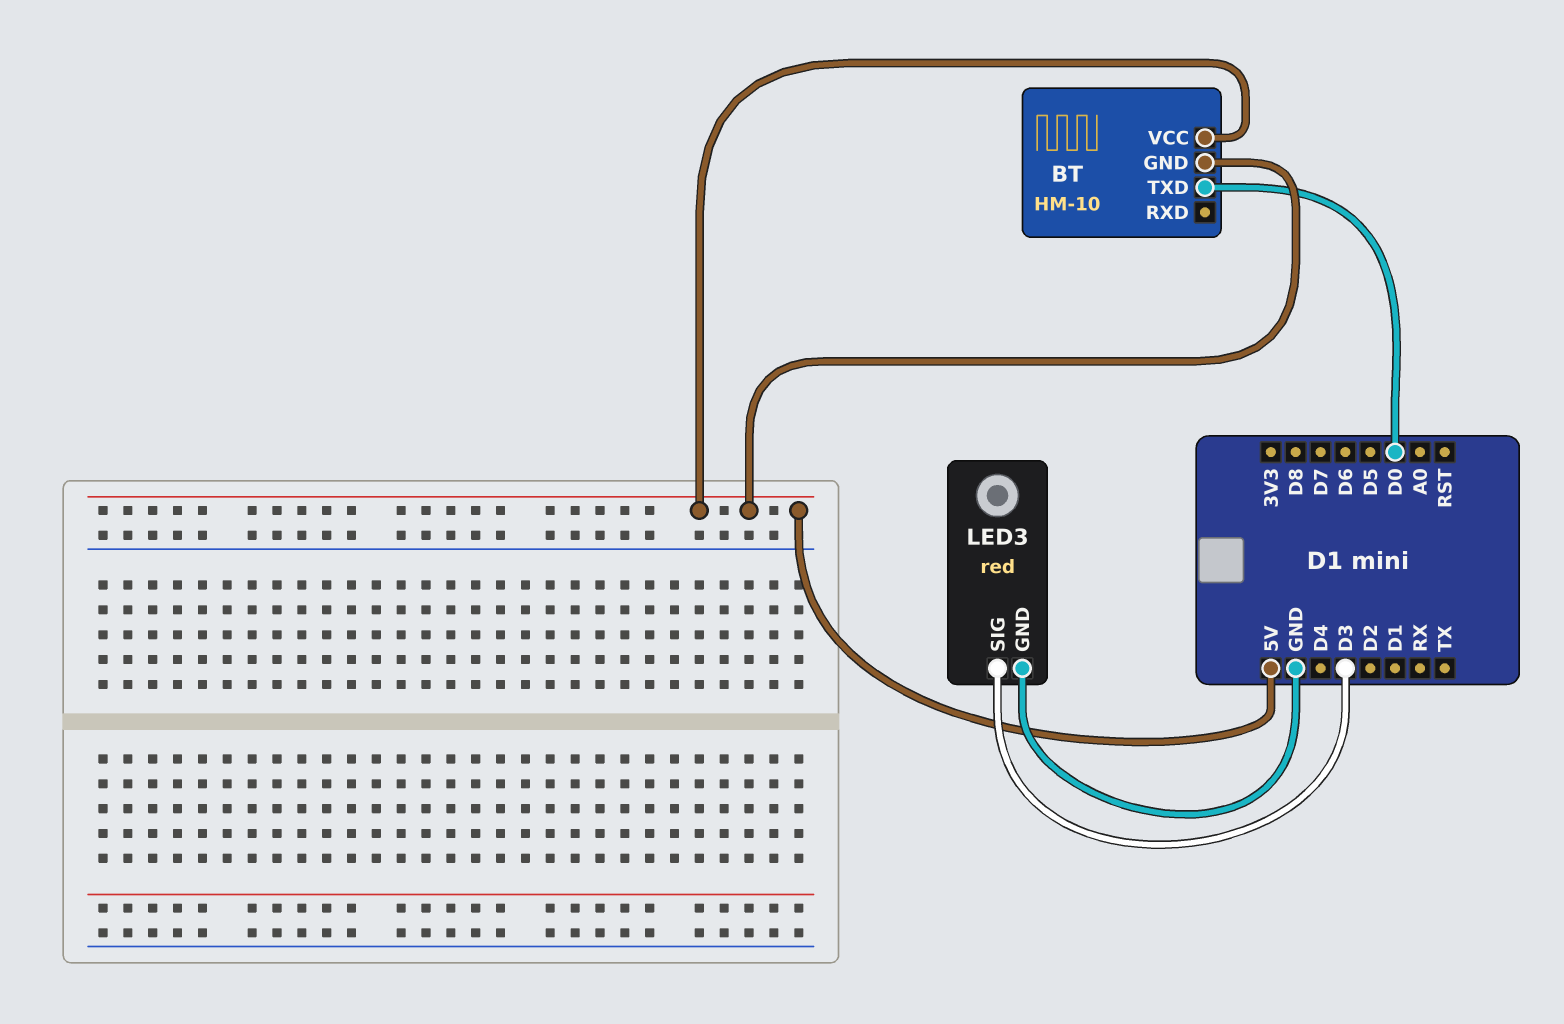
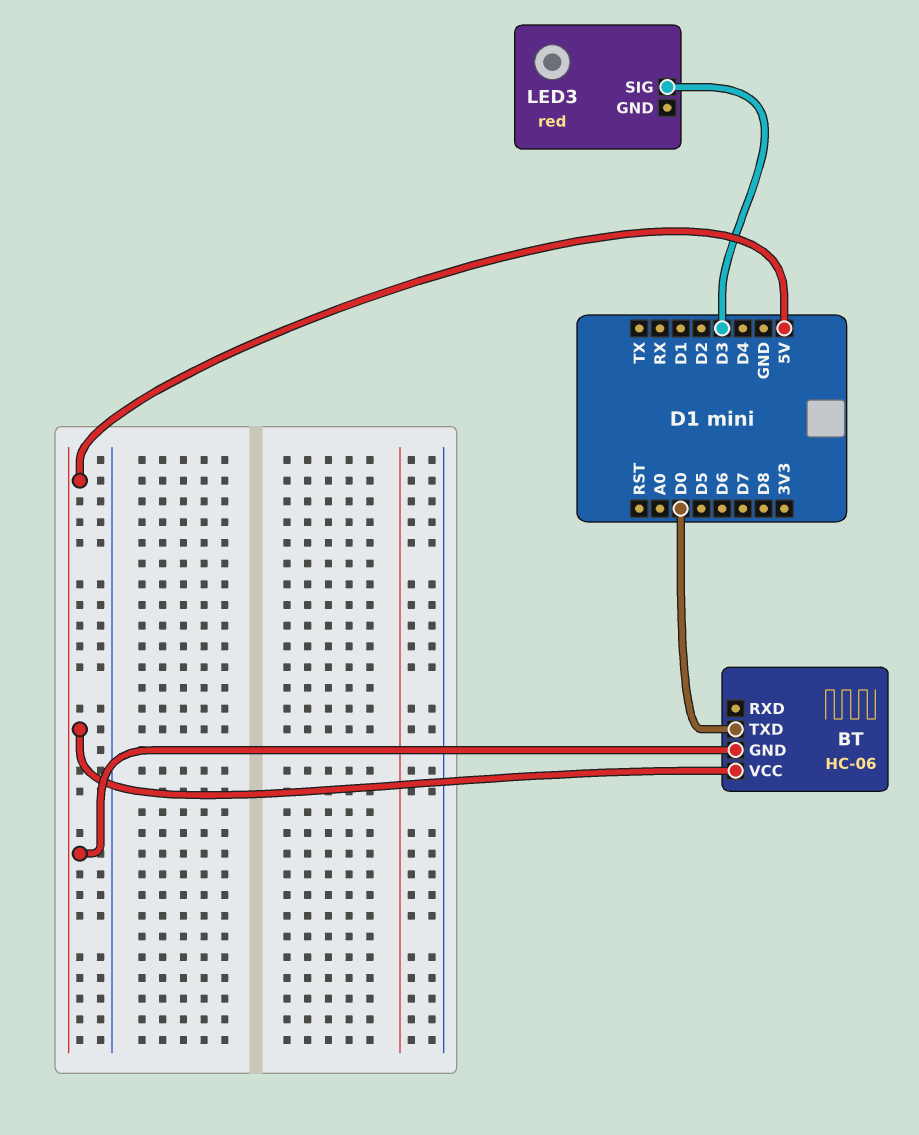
BT: HM-10 -> HC-06
LED3 pin GND: GND -> none

